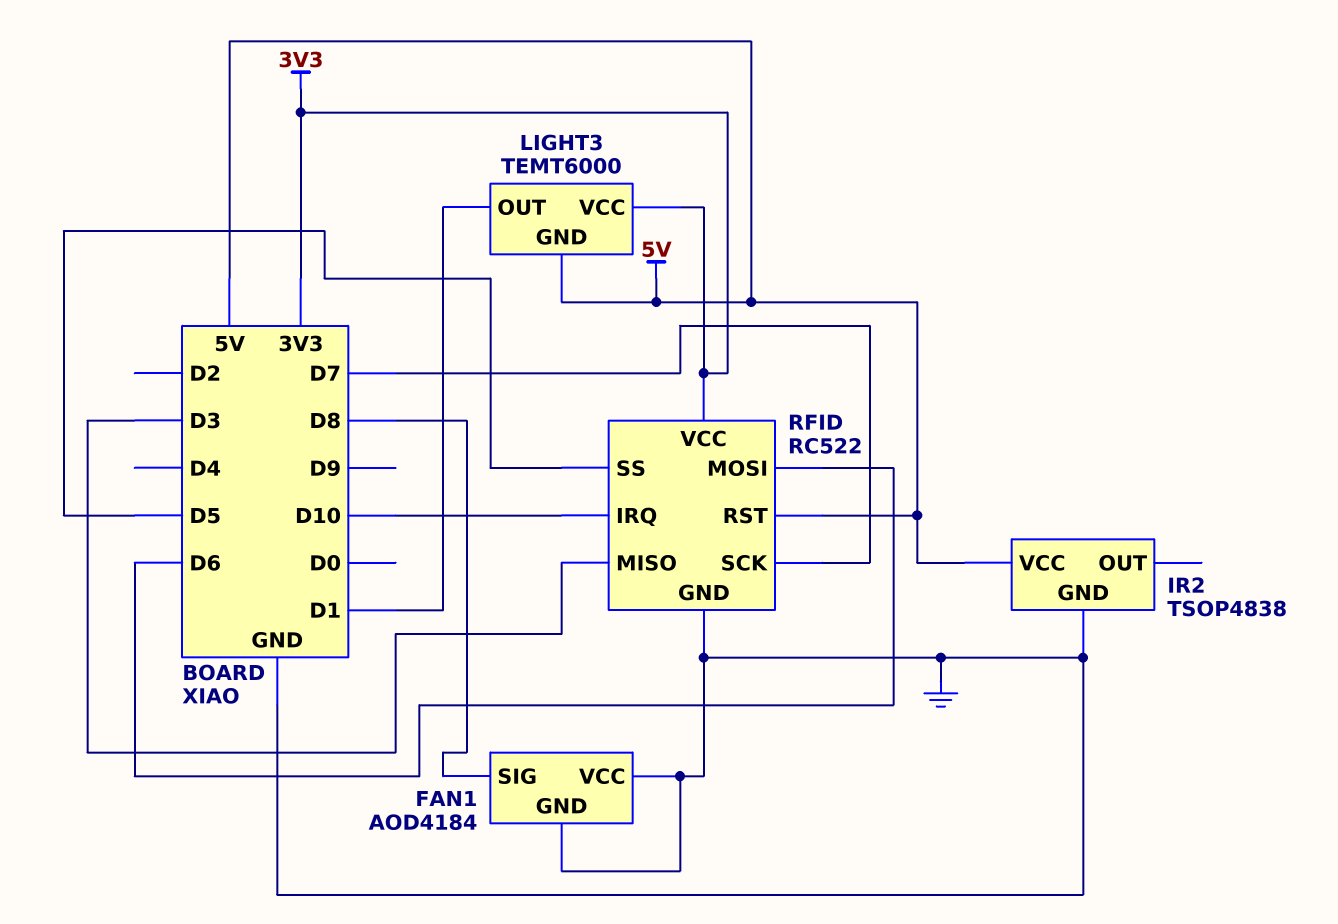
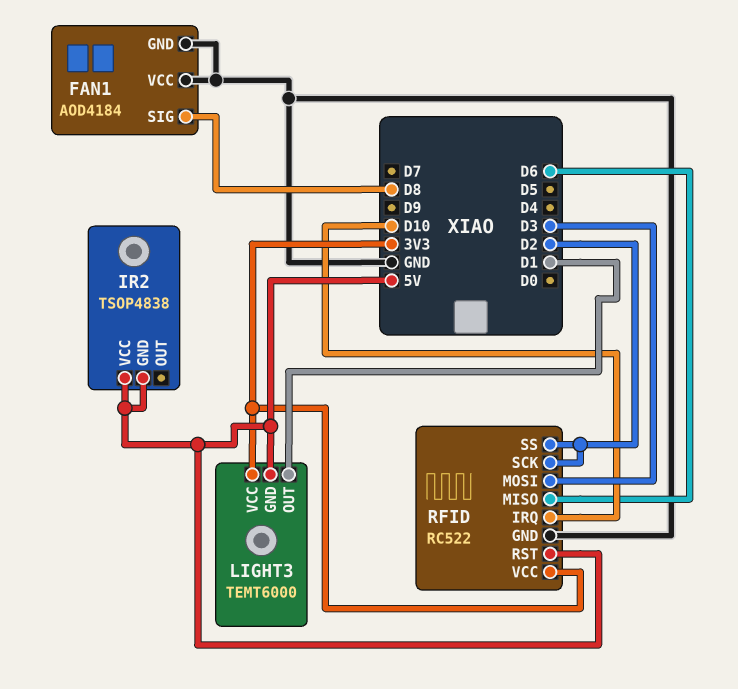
IR2 pin GND: GND -> 5V
RFID pin MISO: D3 -> D6
RFID pin MOSI: D6 -> D3
RFID pin SCK: D7 -> D2
RFID pin SS: D5 -> D2

